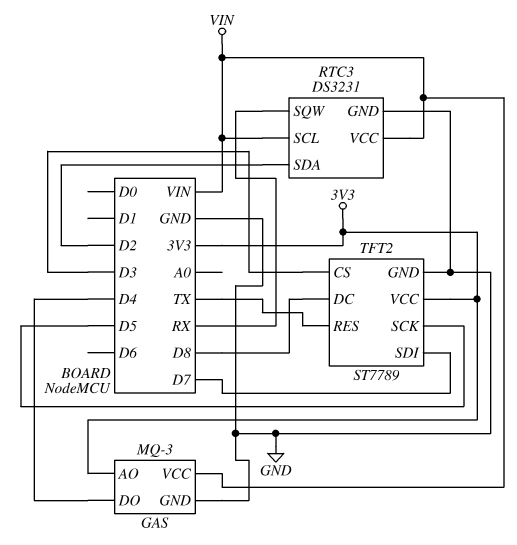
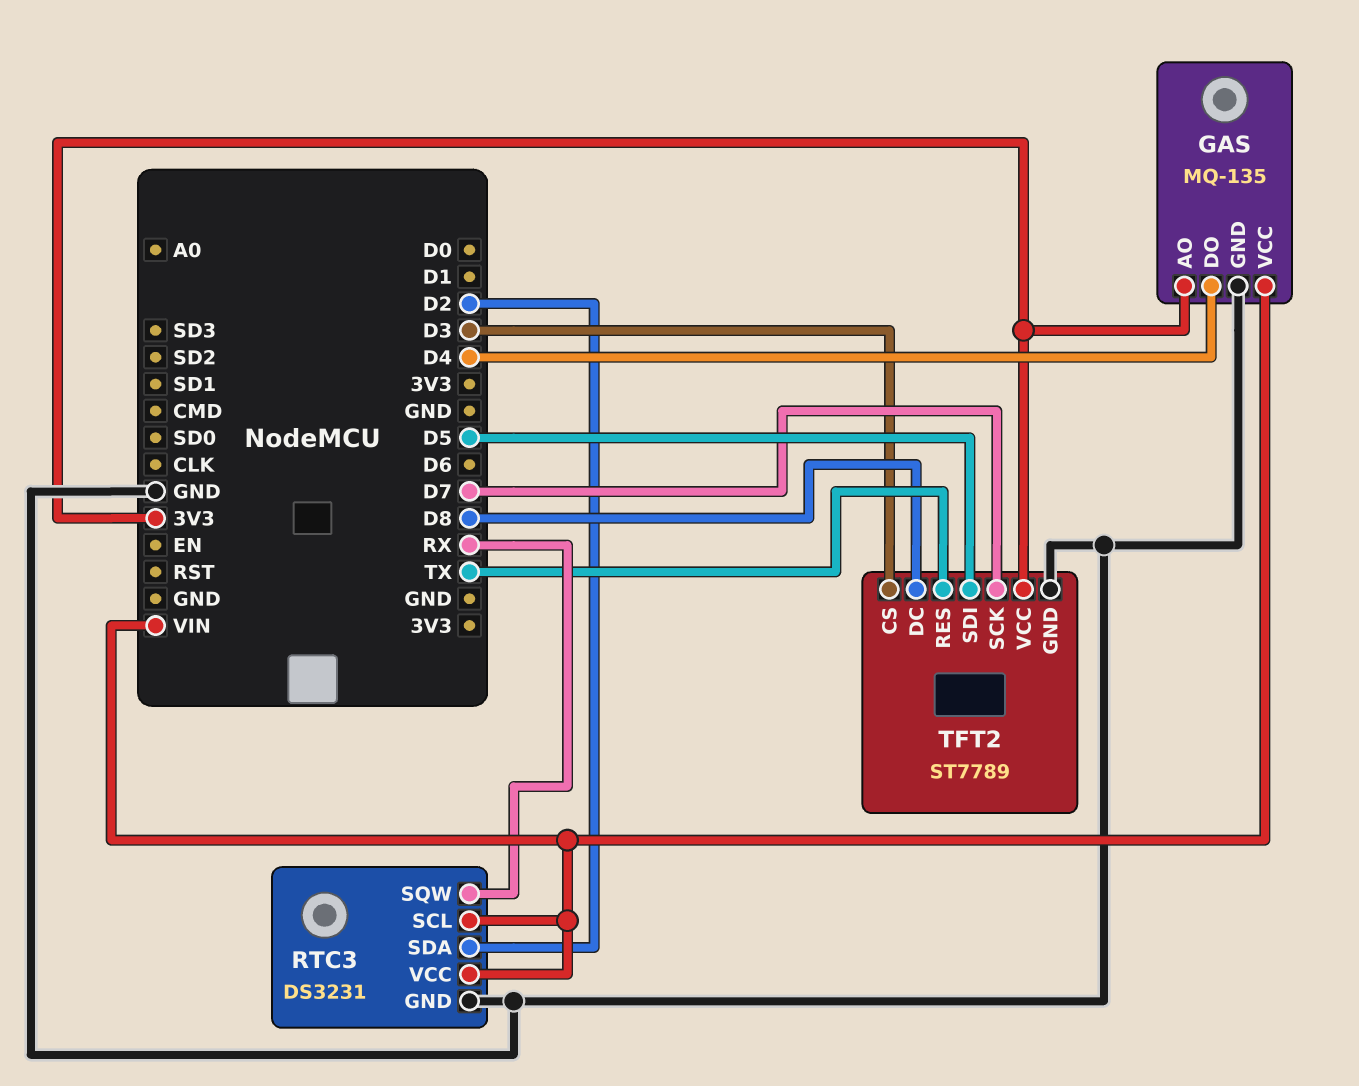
GAS: MQ-3 -> MQ-135
TFT2 pin SCK: D5 -> D7
TFT2 pin SDI: D7 -> D5

